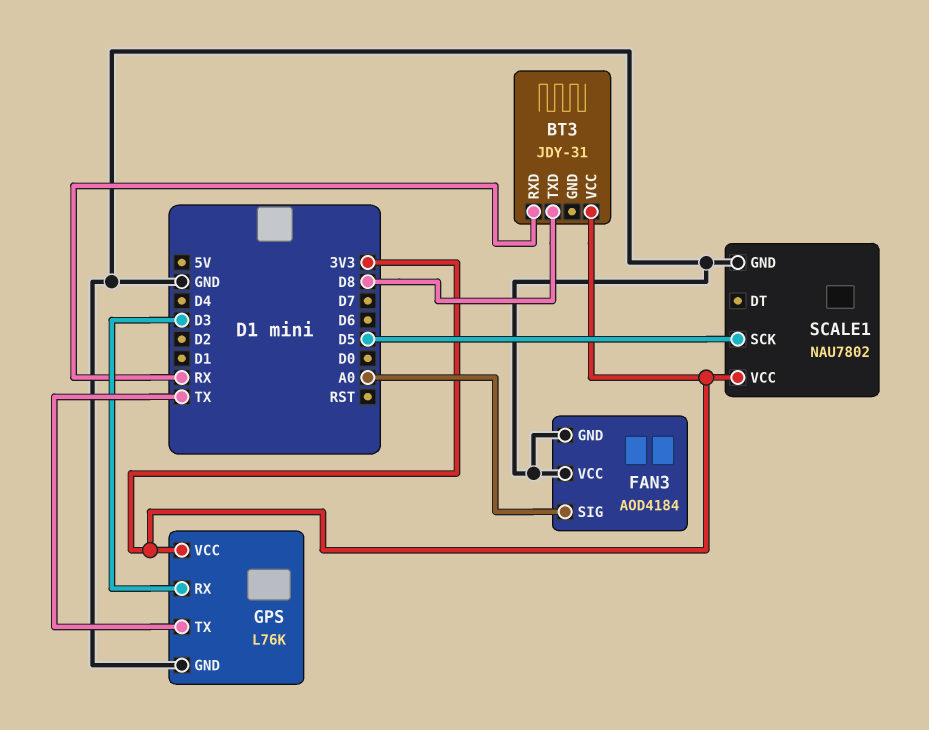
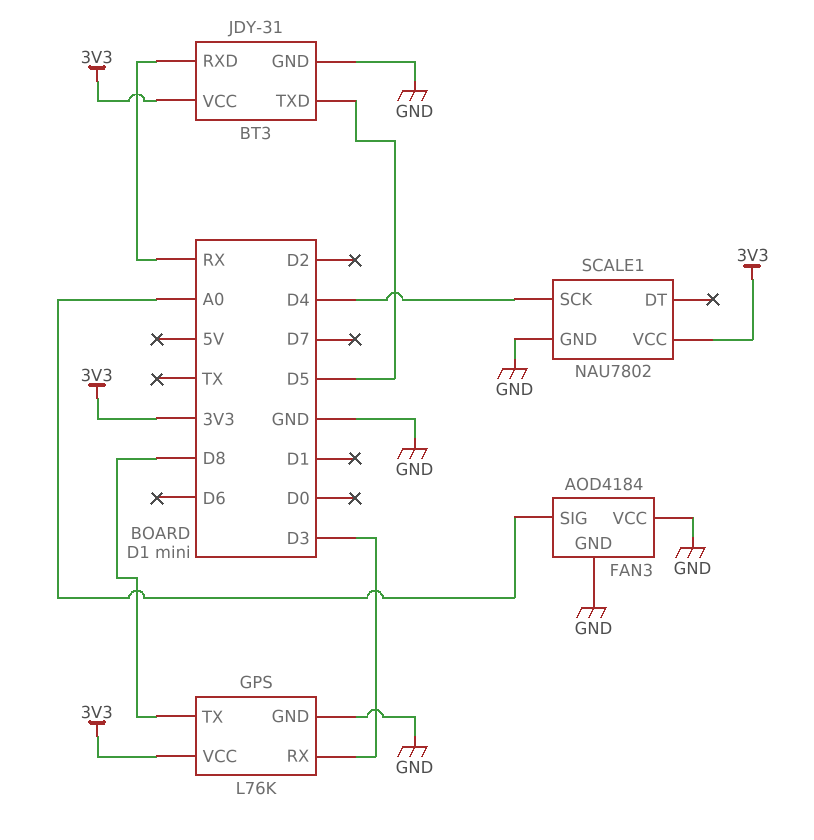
BT3 pin GND: none -> GND
BT3 pin TXD: D8 -> D5
GPS pin TX: TX -> D8
SCALE1 pin SCK: D5 -> D4

